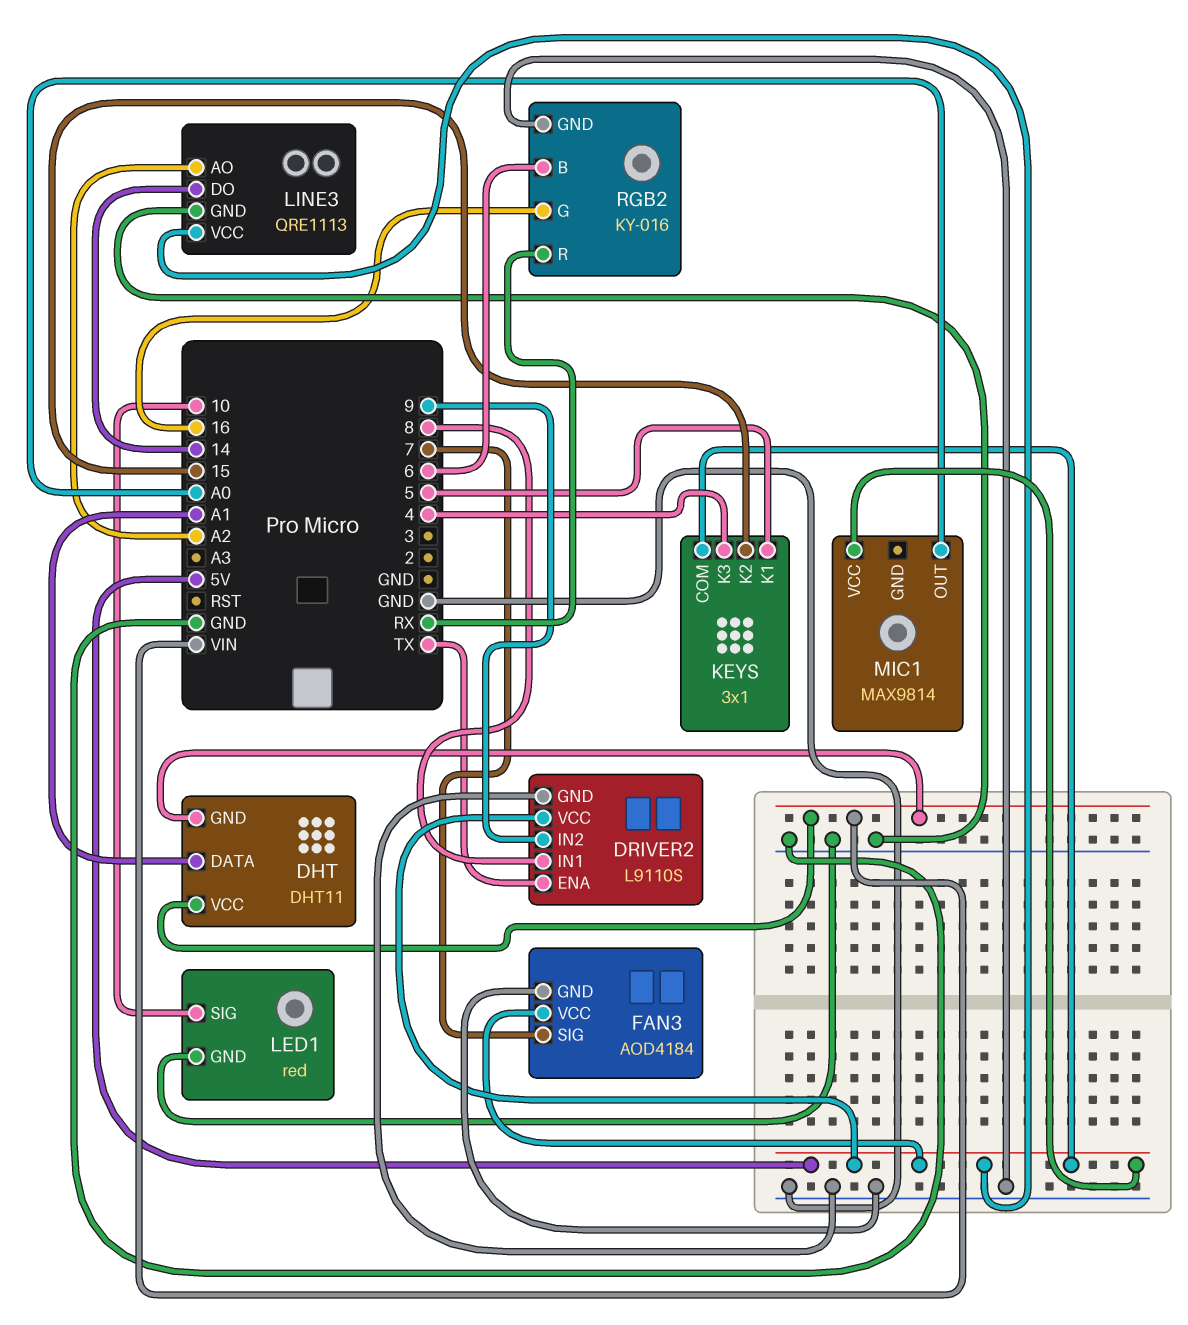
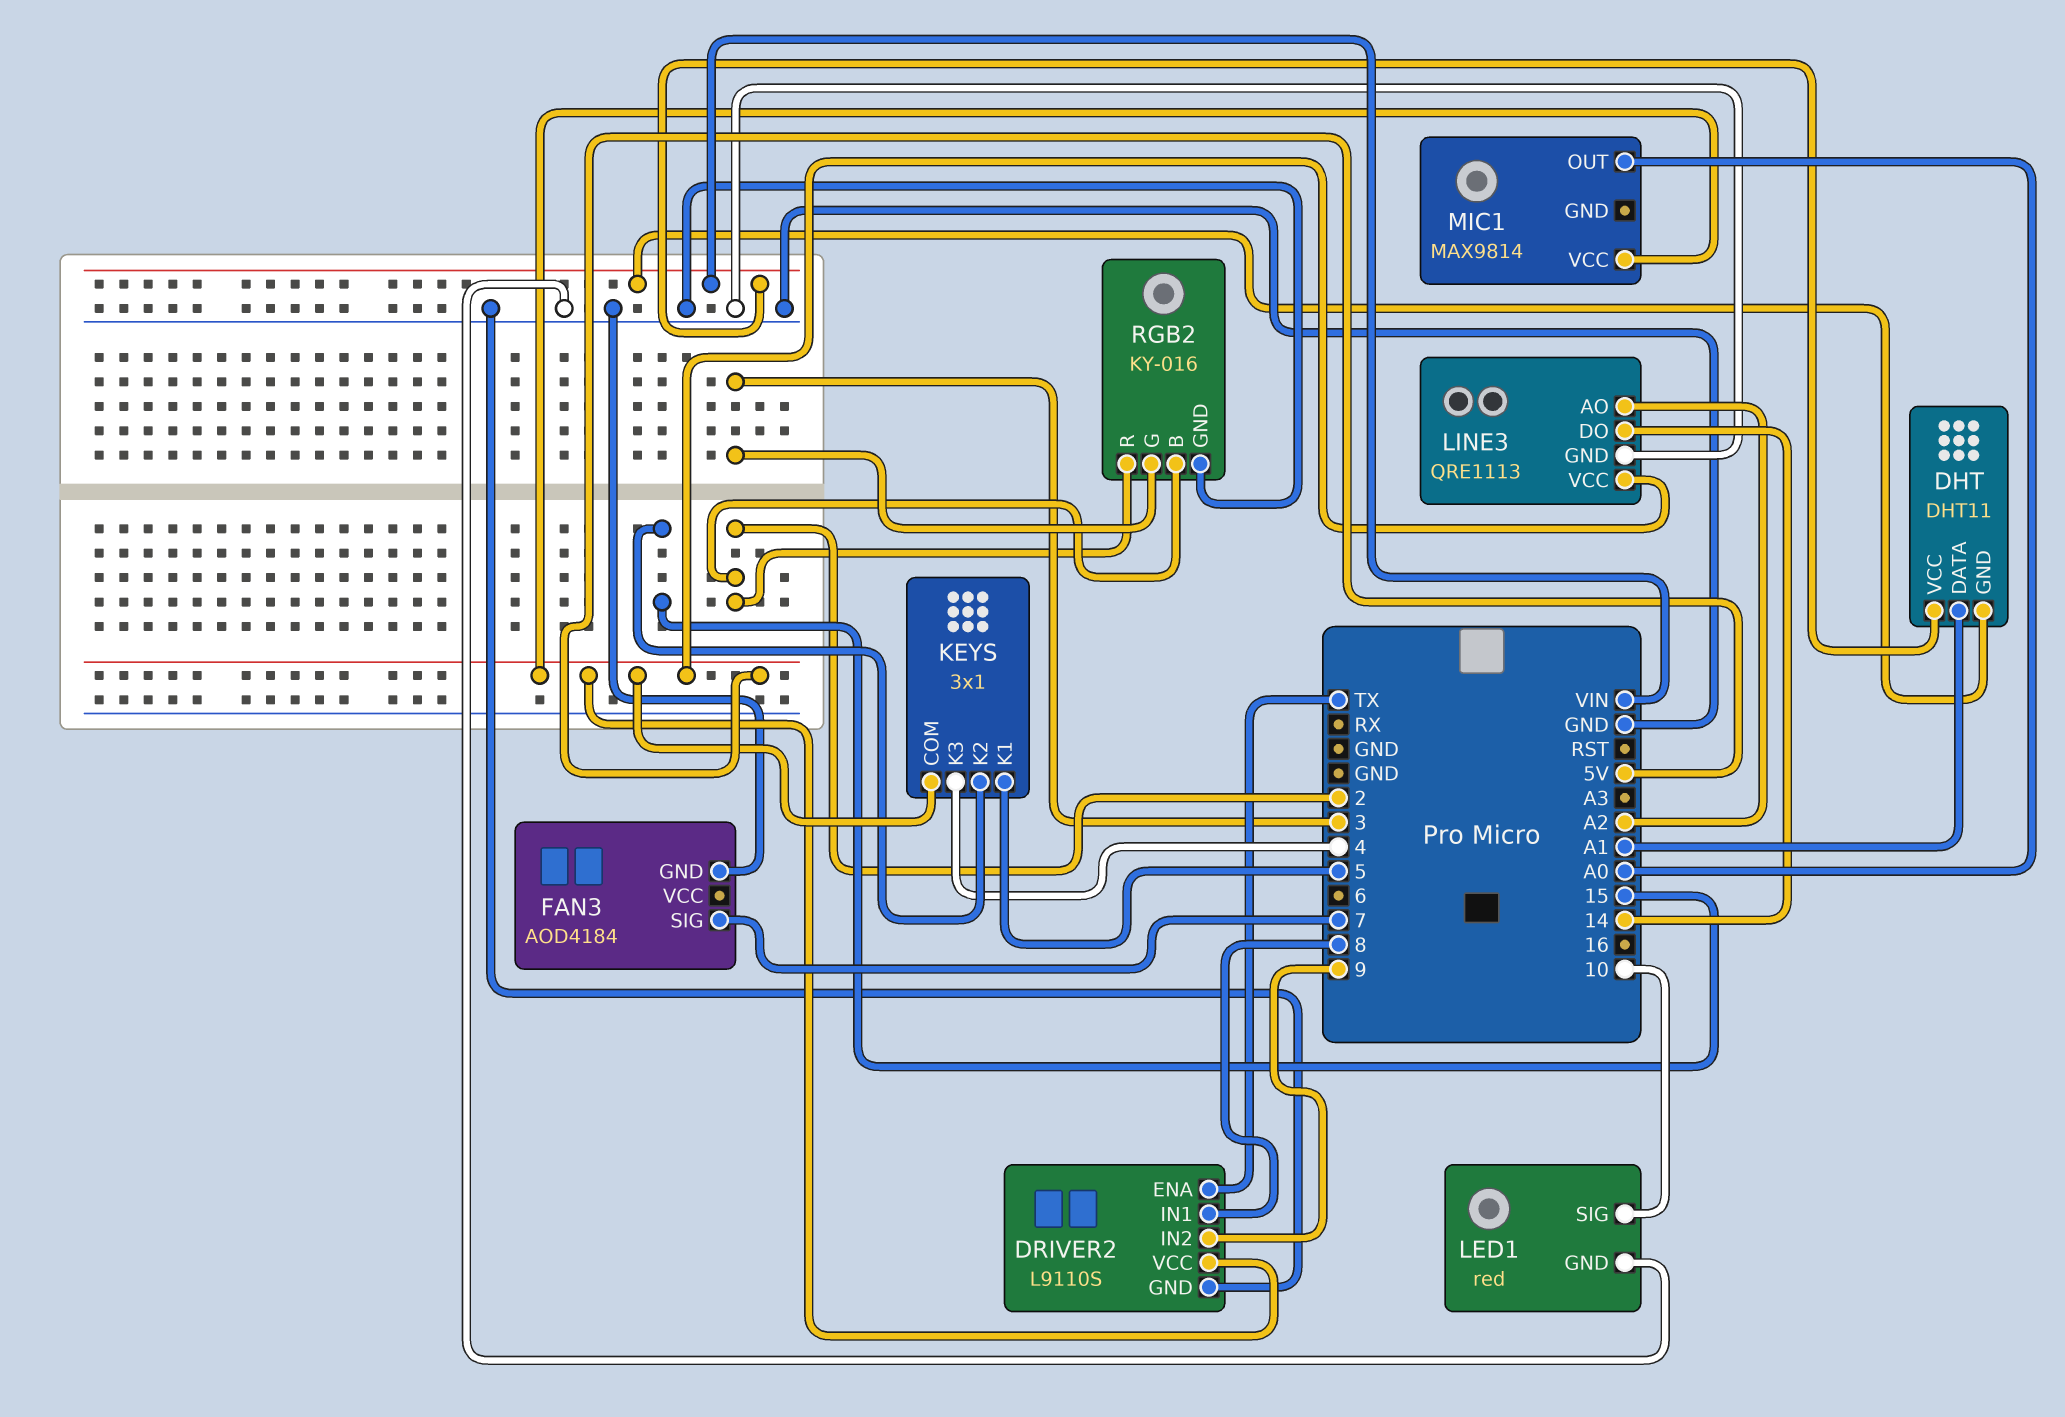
FAN3 pin VCC: 5V -> none
RGB2 pin B: 6 -> 2
RGB2 pin G: 16 -> 3
RGB2 pin R: RX -> 2

